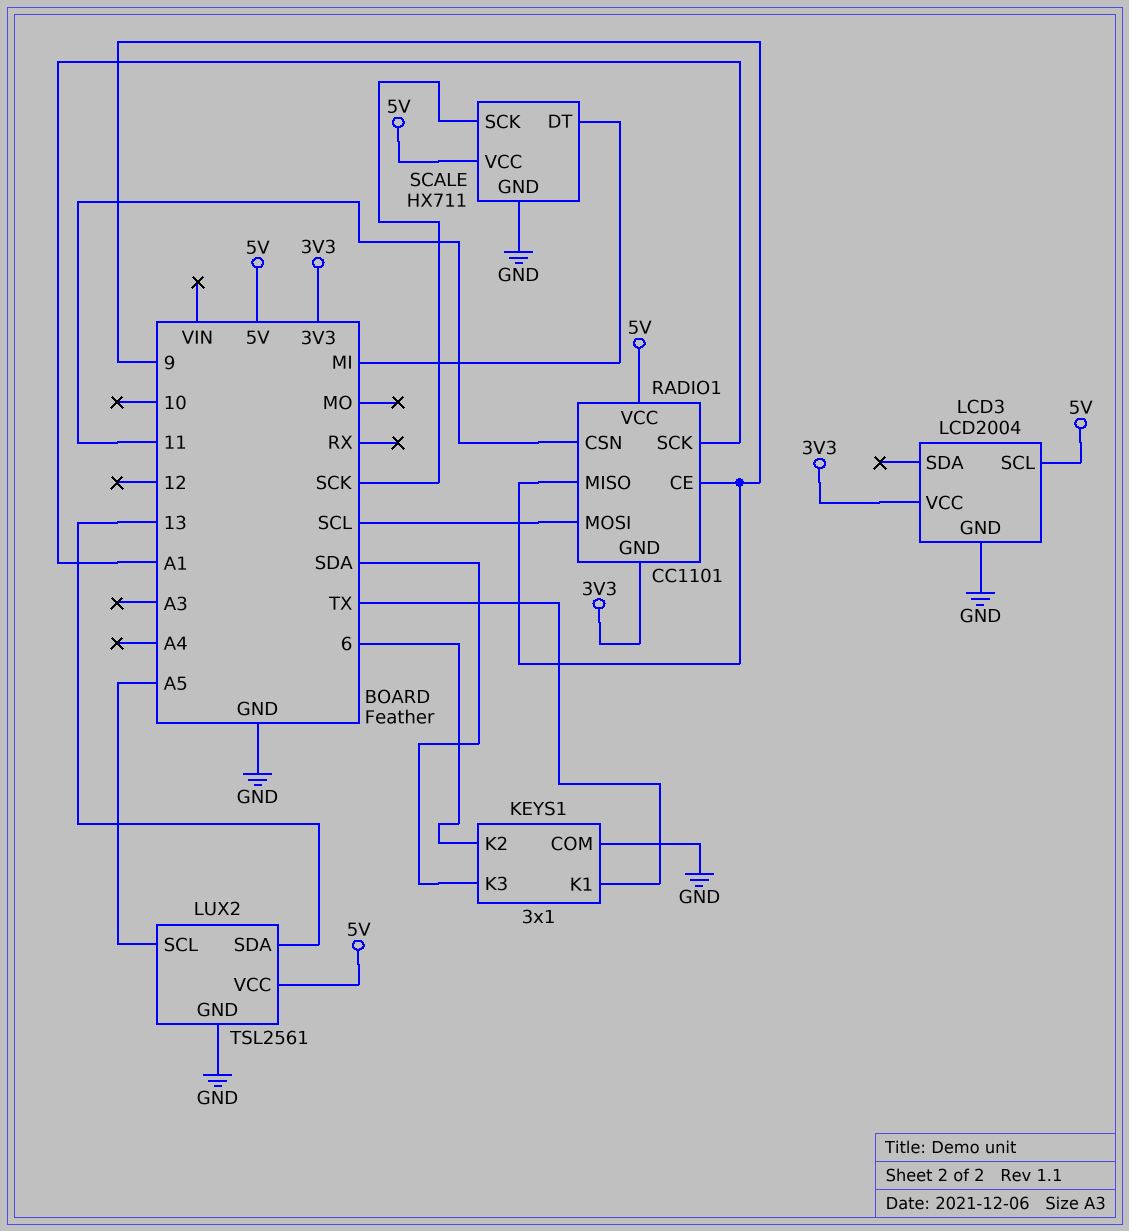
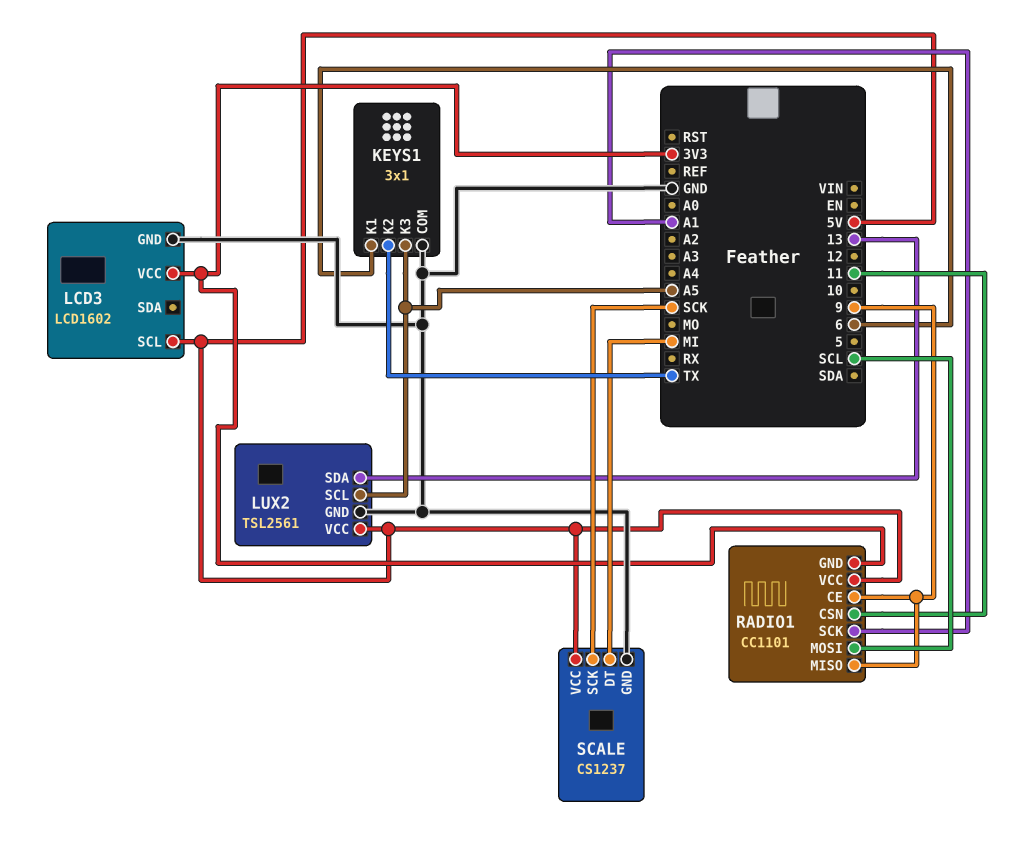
KEYS1 pin K1: TX -> 6
KEYS1 pin K2: 6 -> TX
KEYS1 pin K3: SDA -> A5
LCD3: LCD2004 -> LCD1602
SCALE: HX711 -> CS1237

